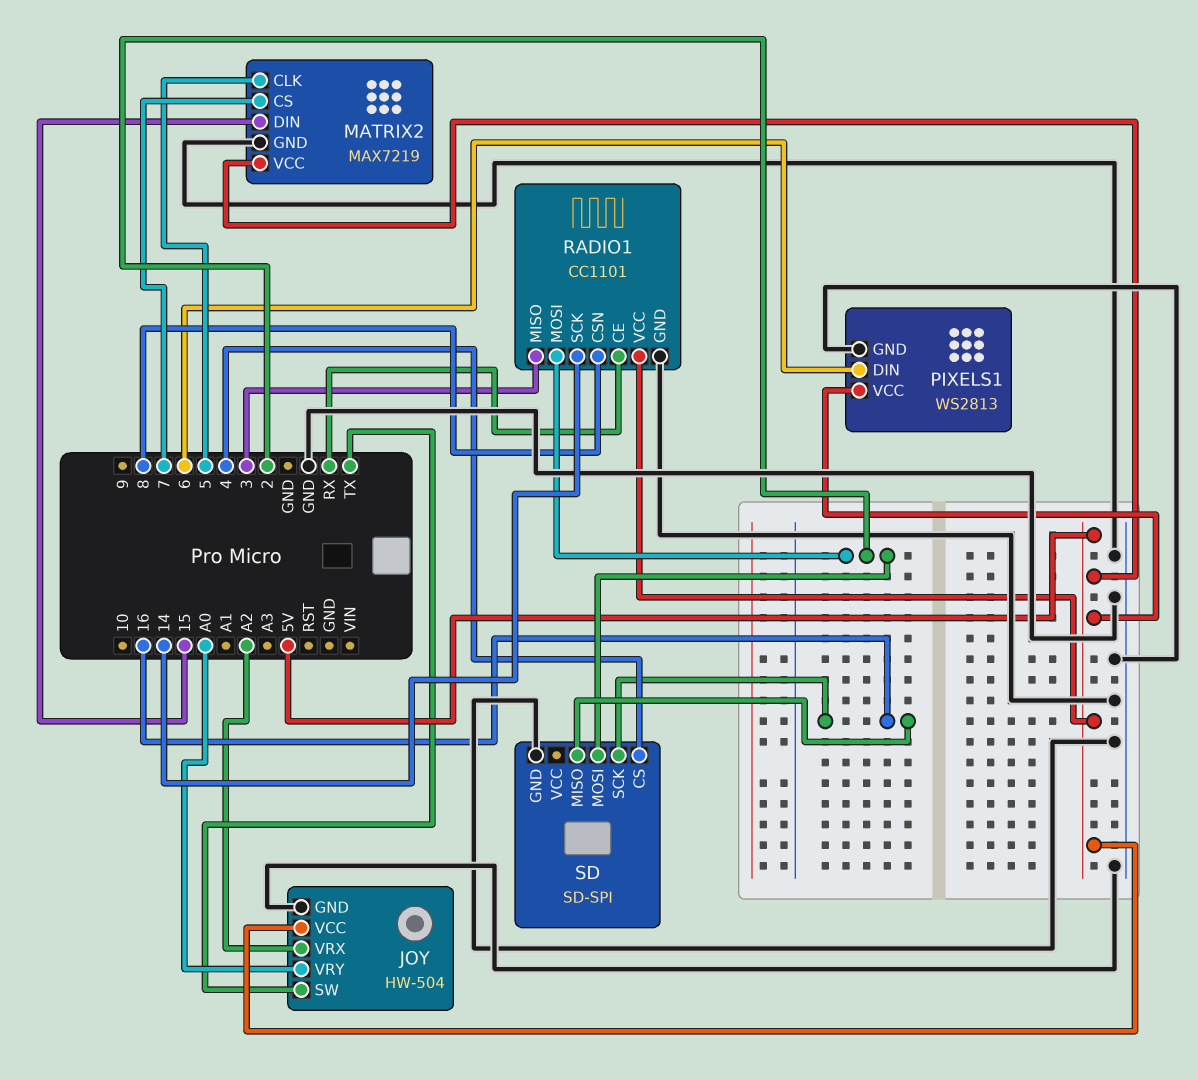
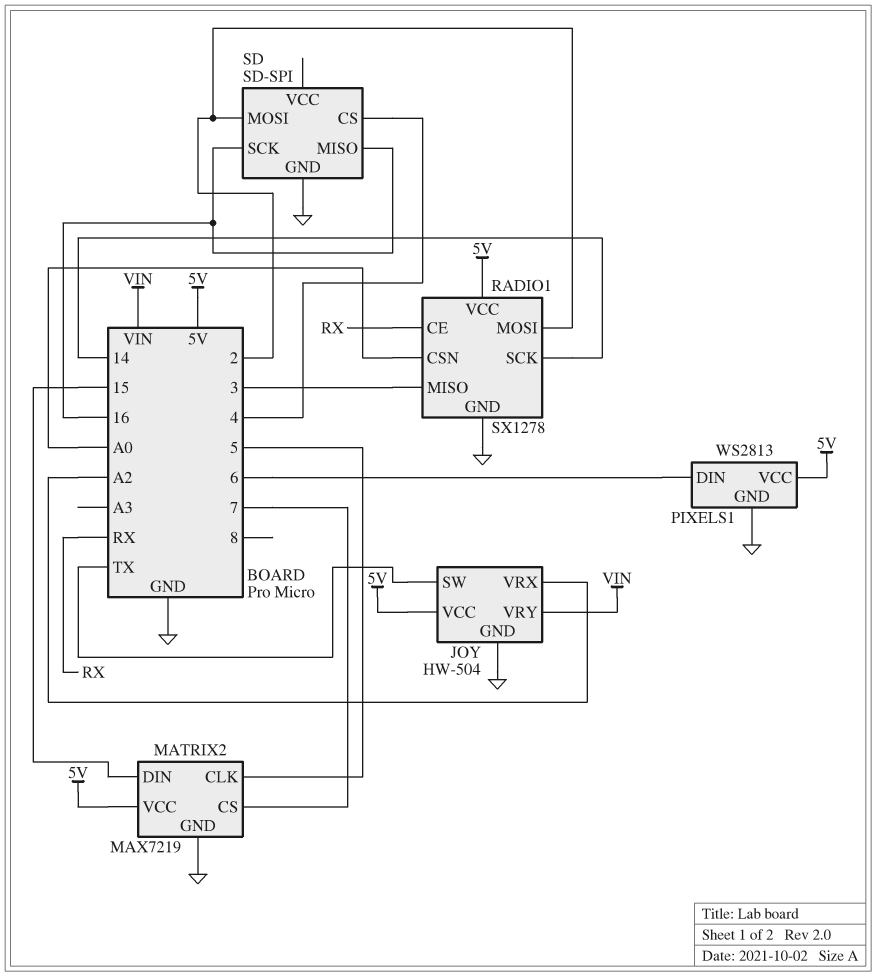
JOY pin VRY: A0 -> VIN
RADIO1: CC1101 -> SX1278
RADIO1 pin CSN: 8 -> A0

